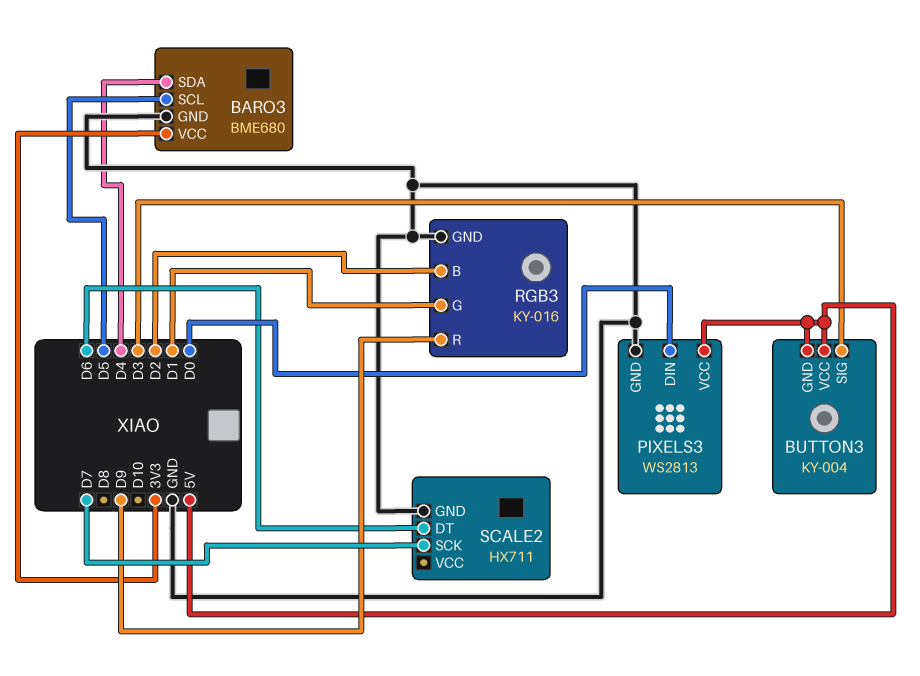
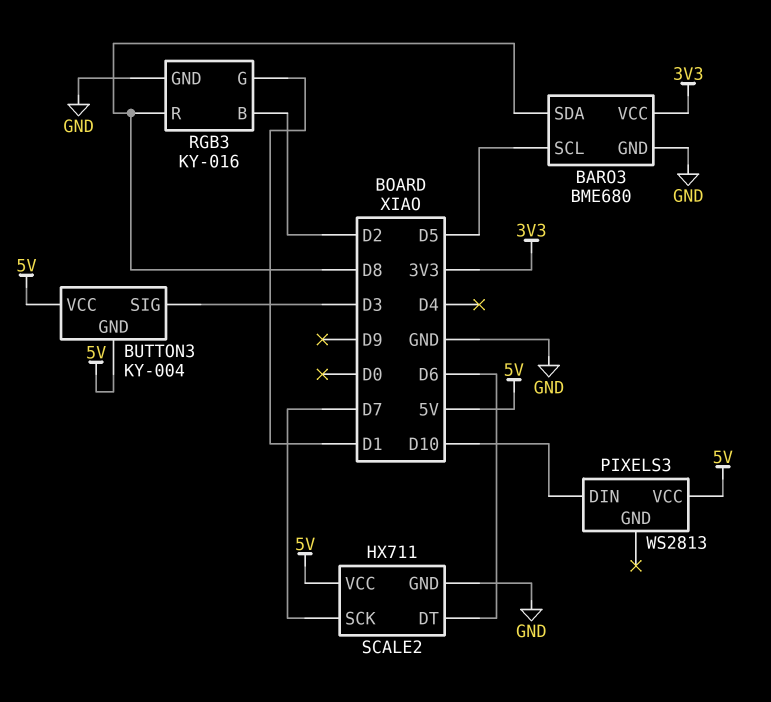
BARO3 pin SDA: D4 -> D8
PIXELS3 pin DIN: D0 -> D10
PIXELS3 pin GND: GND -> none
RGB3 pin R: D9 -> D8
SCALE2 pin VCC: none -> 5V

